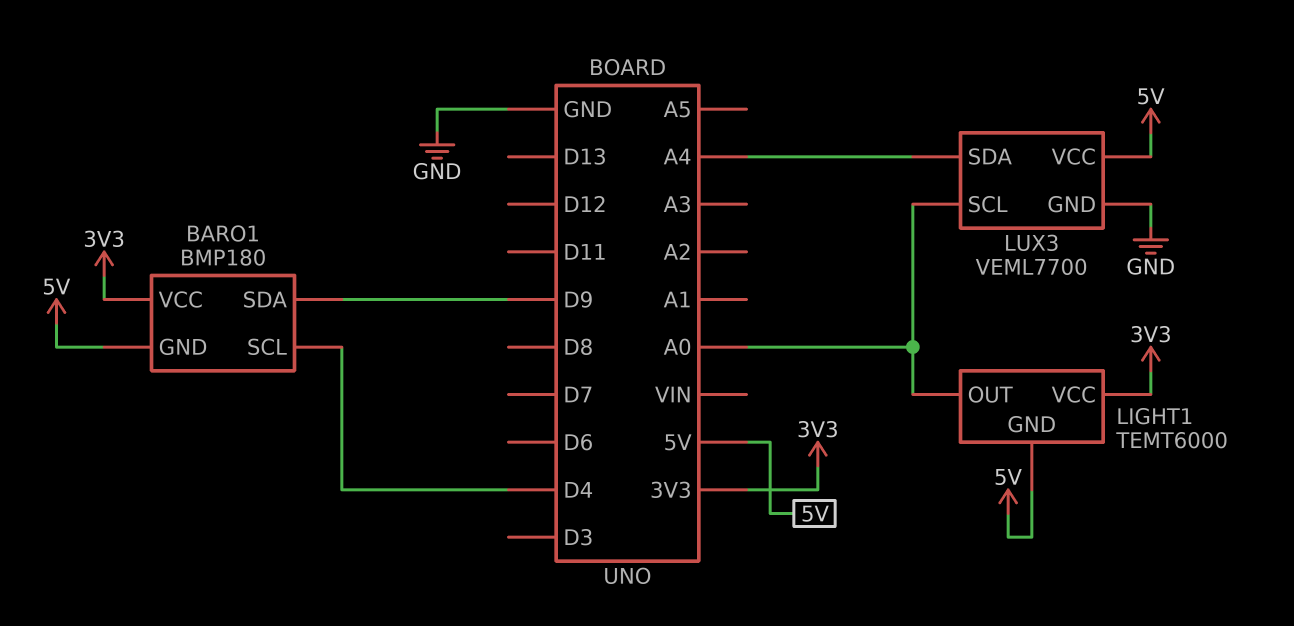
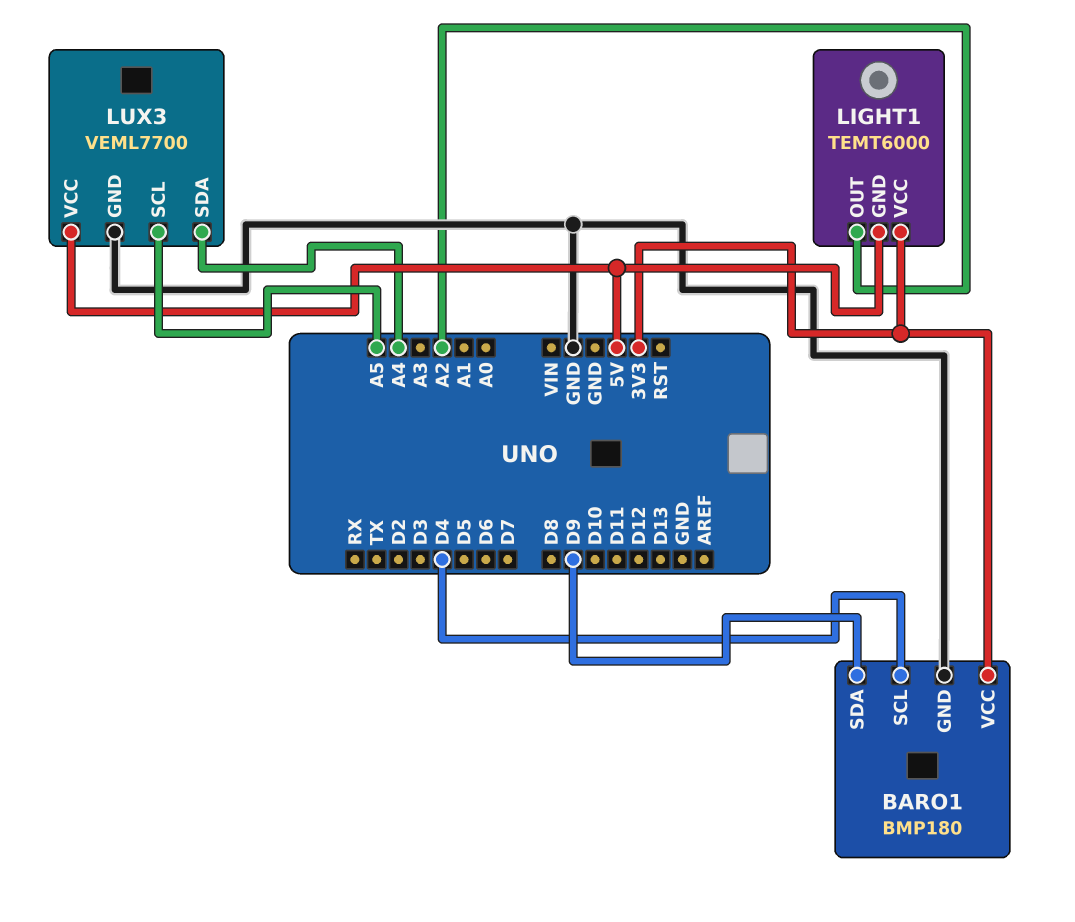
BARO1 pin GND: 5V -> GND
LIGHT1 pin OUT: A0 -> A2
LUX3 pin SCL: A0 -> A5

